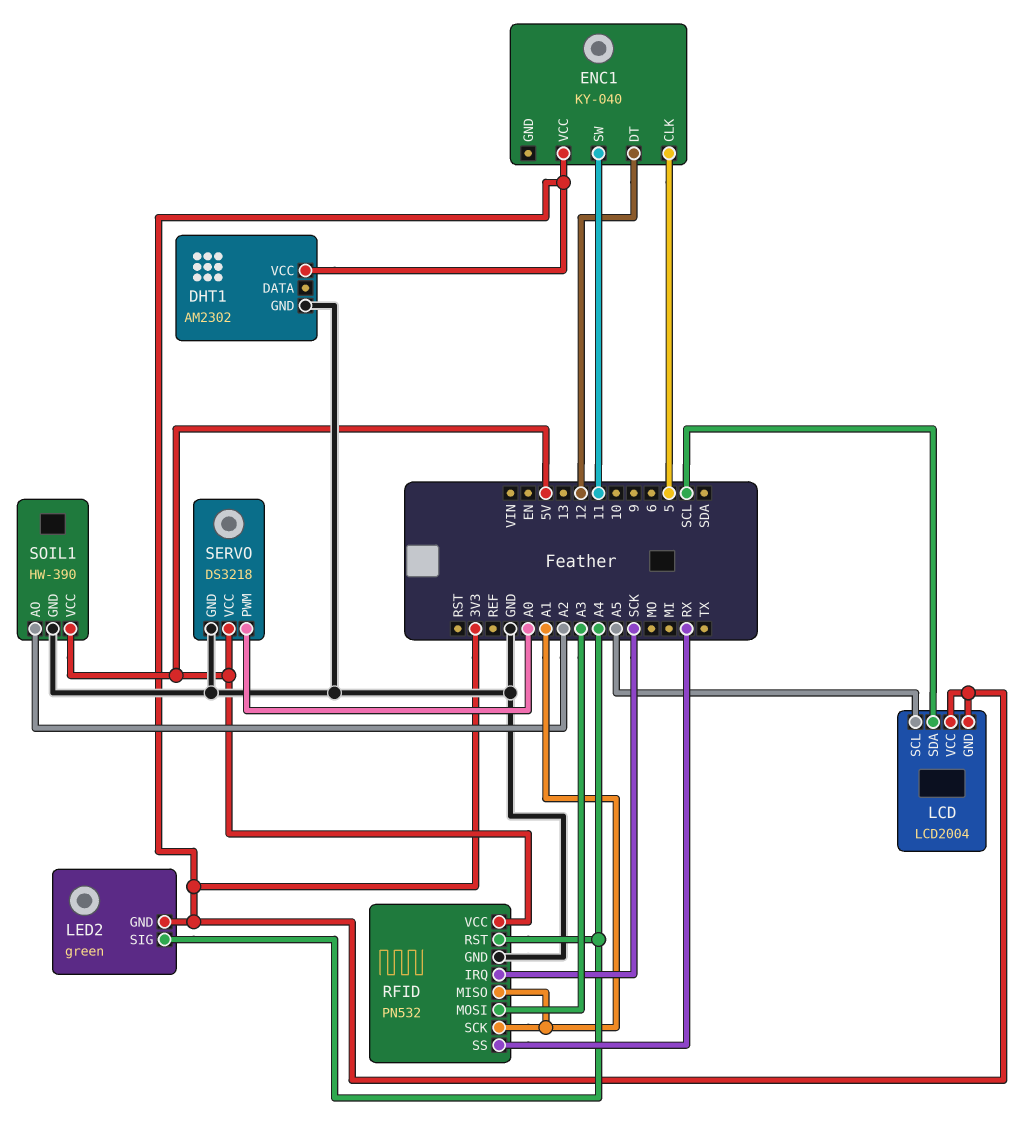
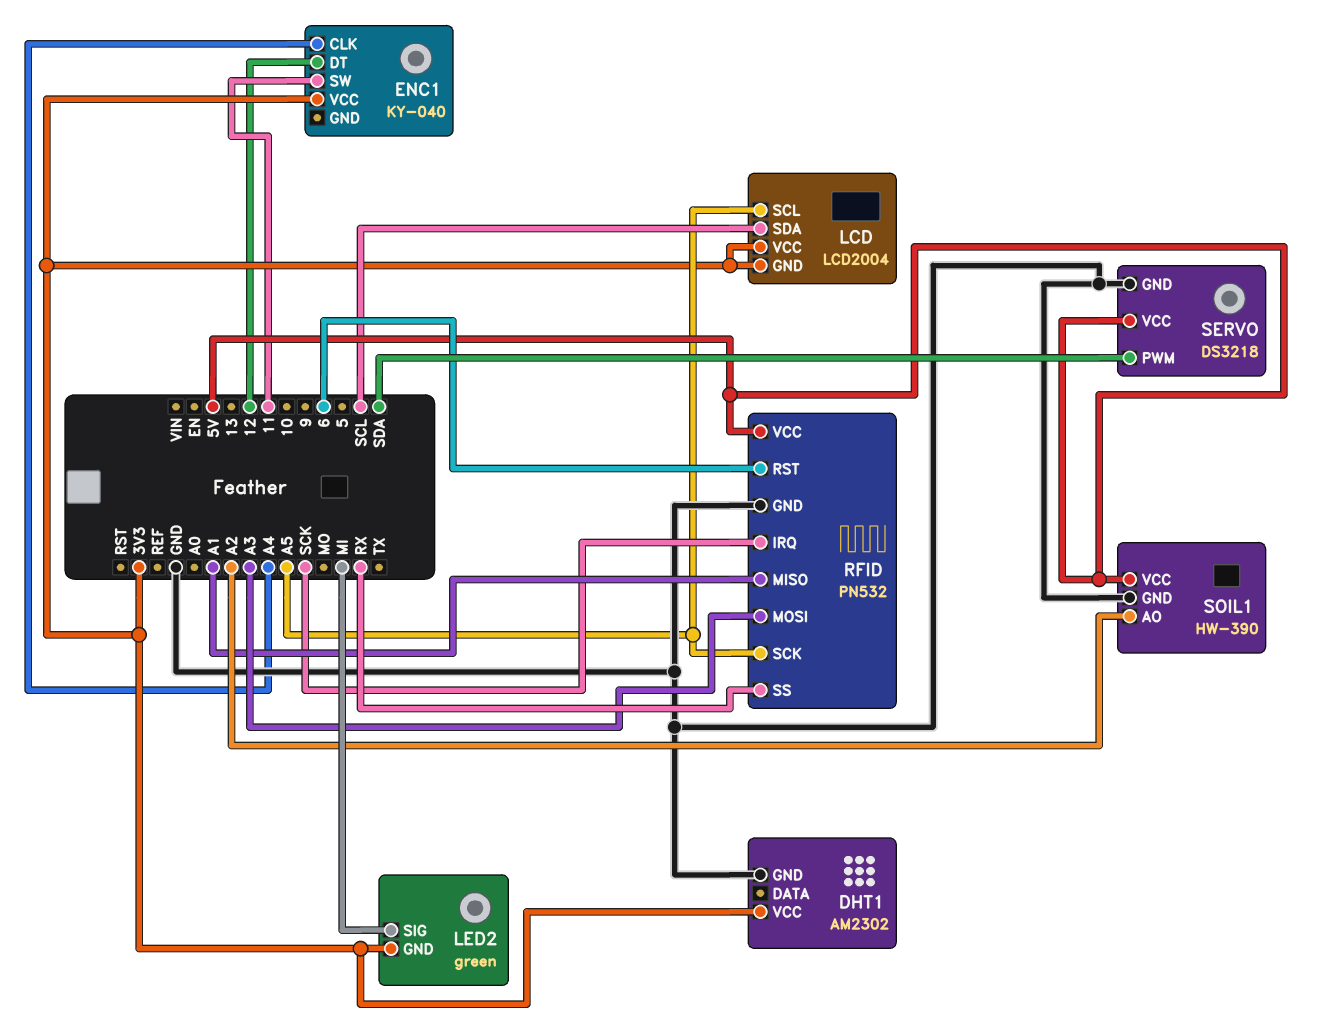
ENC1 pin CLK: 5 -> A4
LED2 pin SIG: A4 -> MI
RFID pin RST: A4 -> 6
RFID pin SCK: A1 -> A5
SERVO pin PWM: A0 -> SDA

